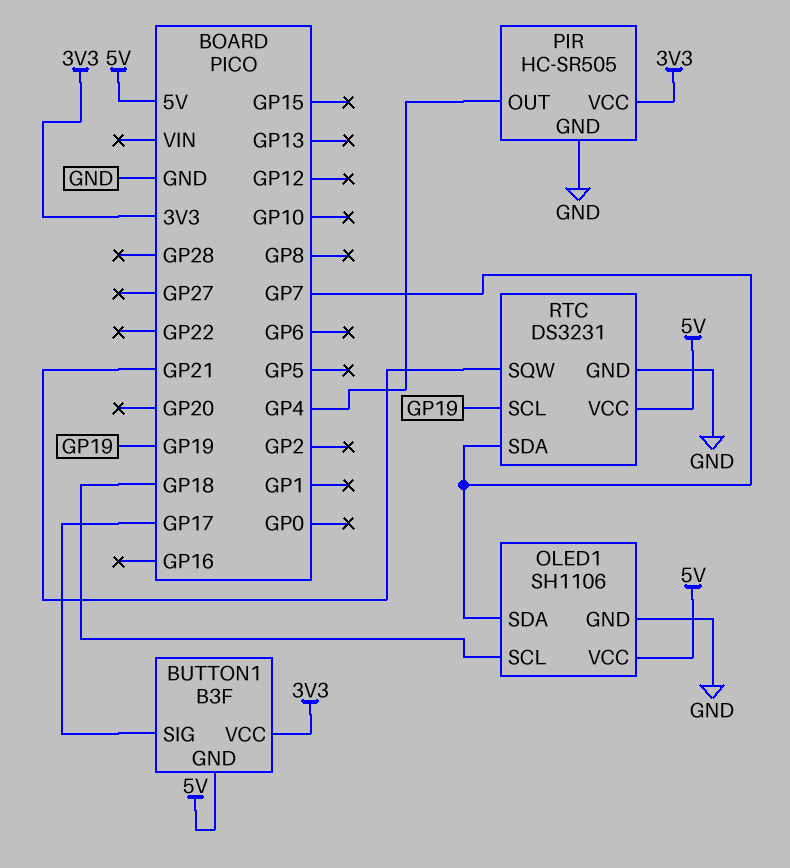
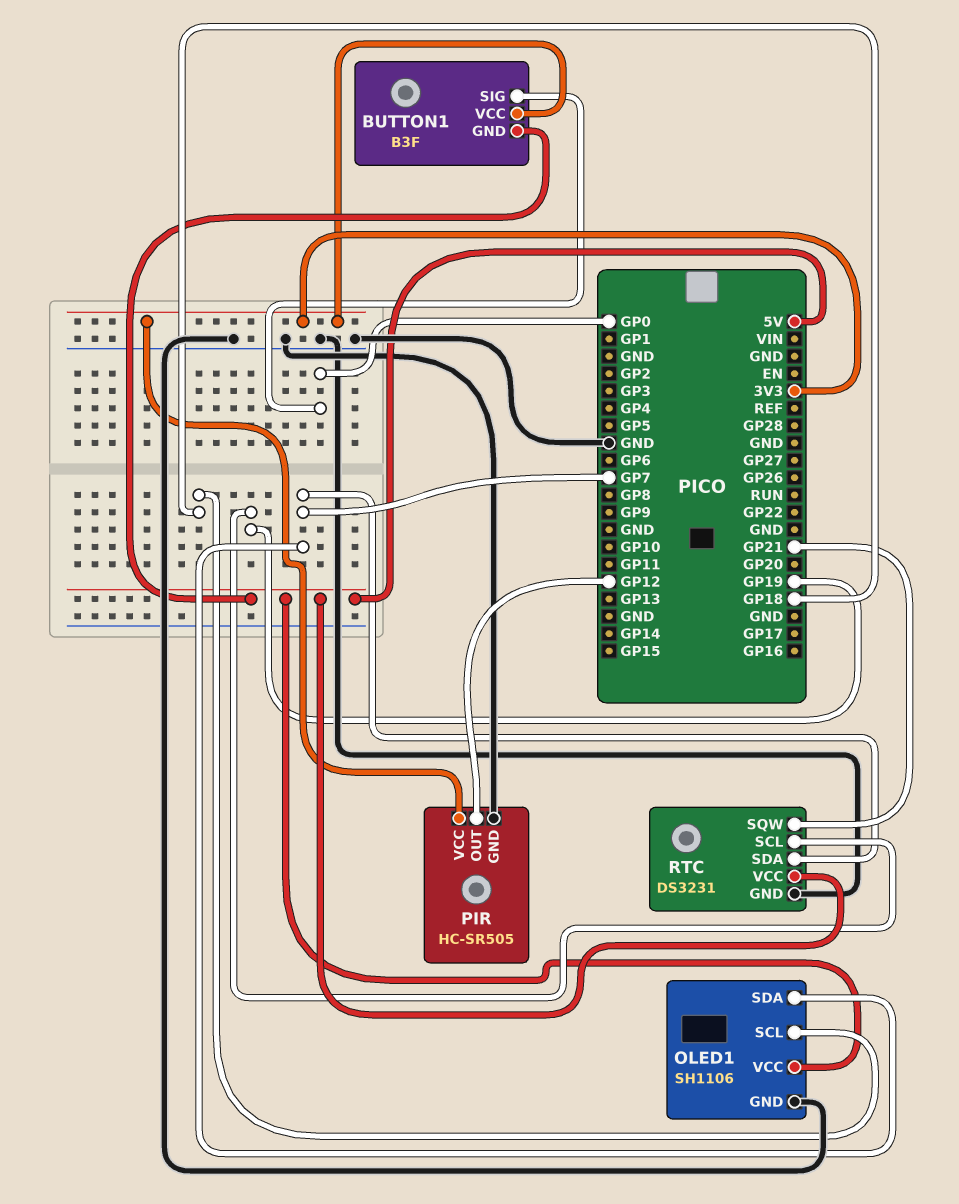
BUTTON1 pin SIG: GP17 -> GP0
PIR pin OUT: GP4 -> GP12

